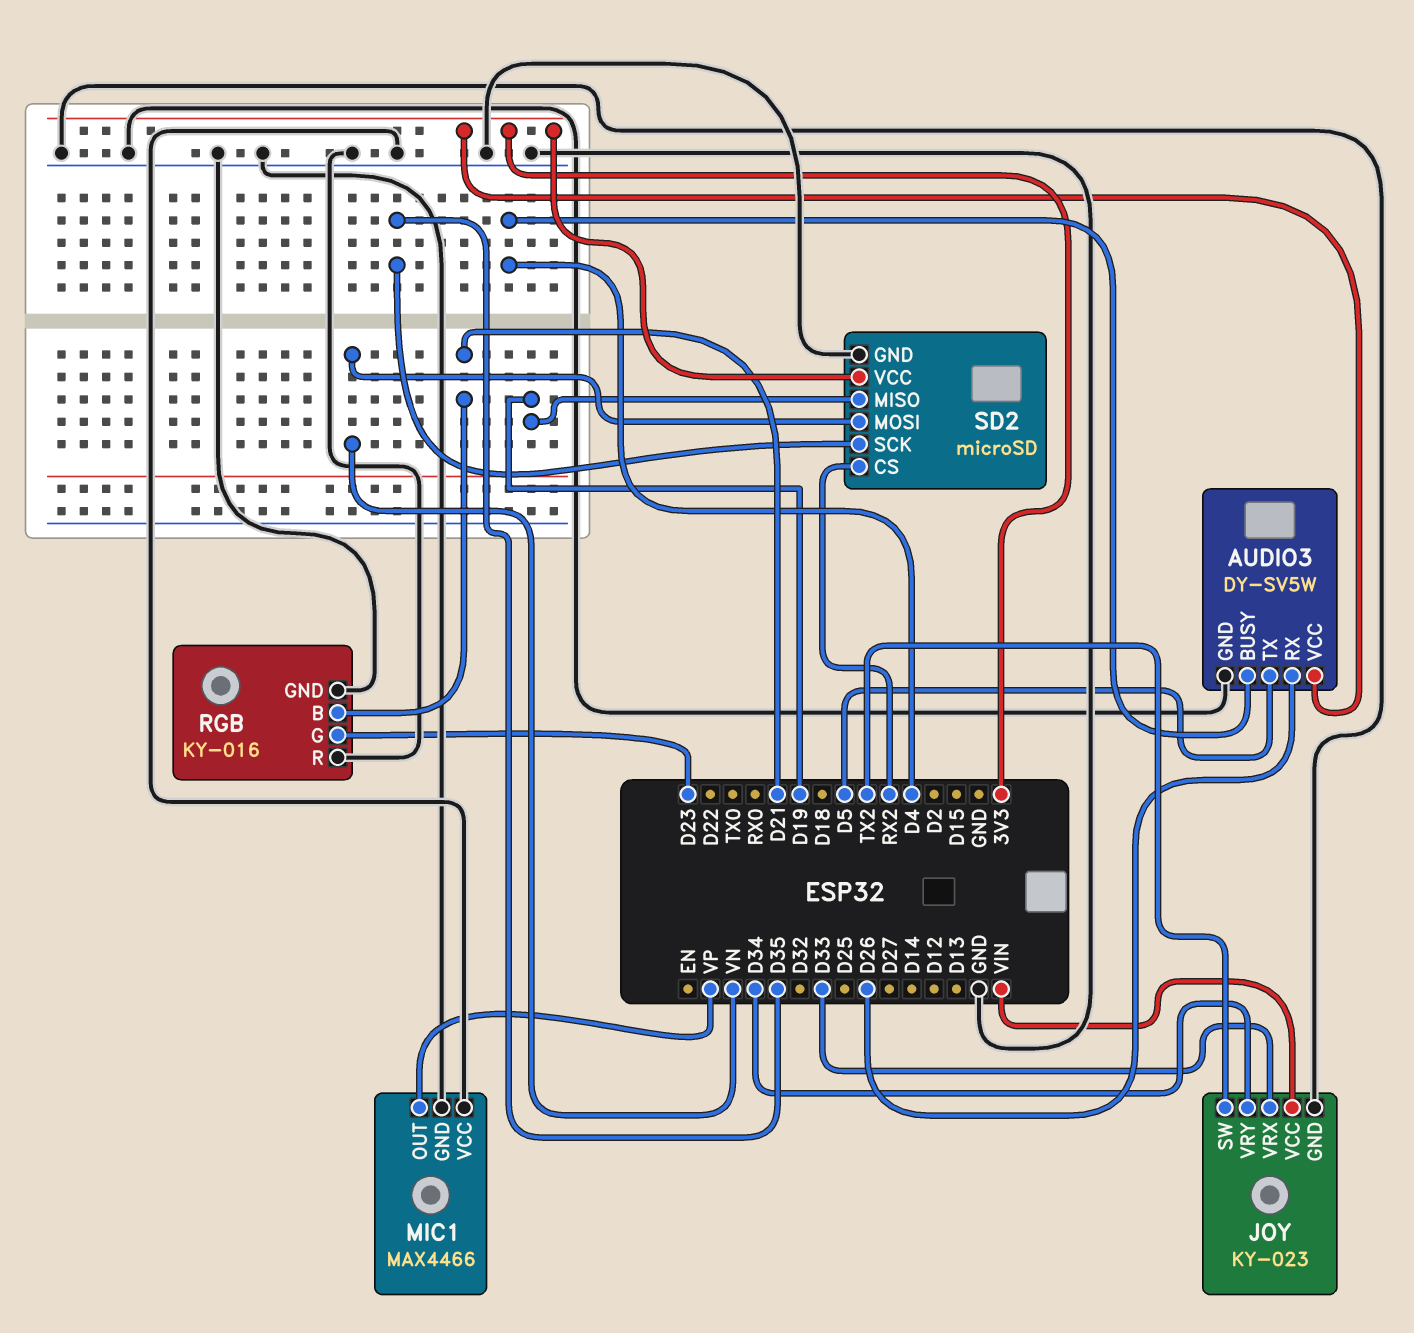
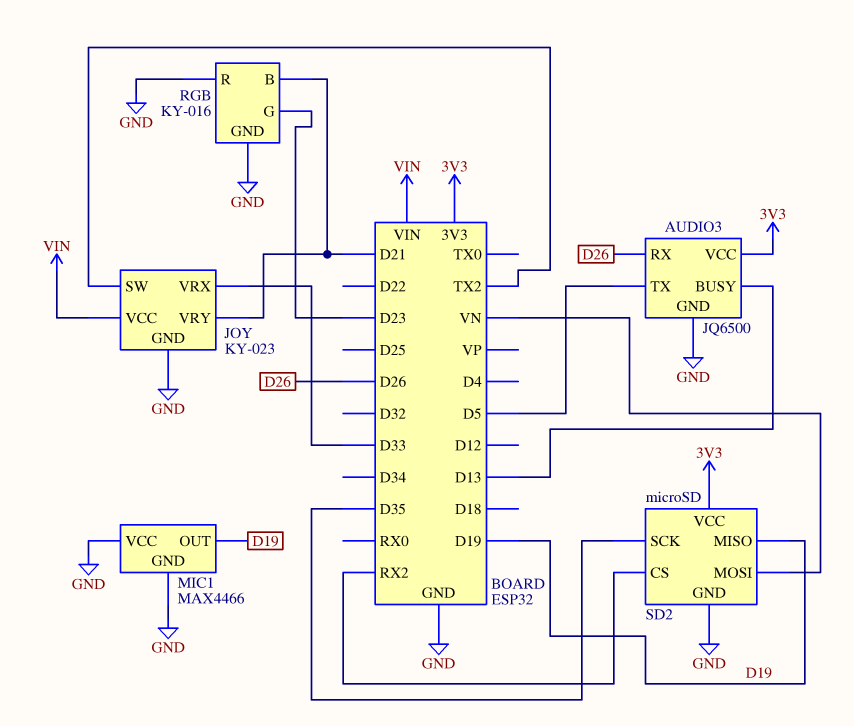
AUDIO3: DY-SV5W -> JQ6500
AUDIO3 pin BUSY: D4 -> D13
JOY pin VRY: D34 -> D21
MIC1 pin OUT: VP -> D19

